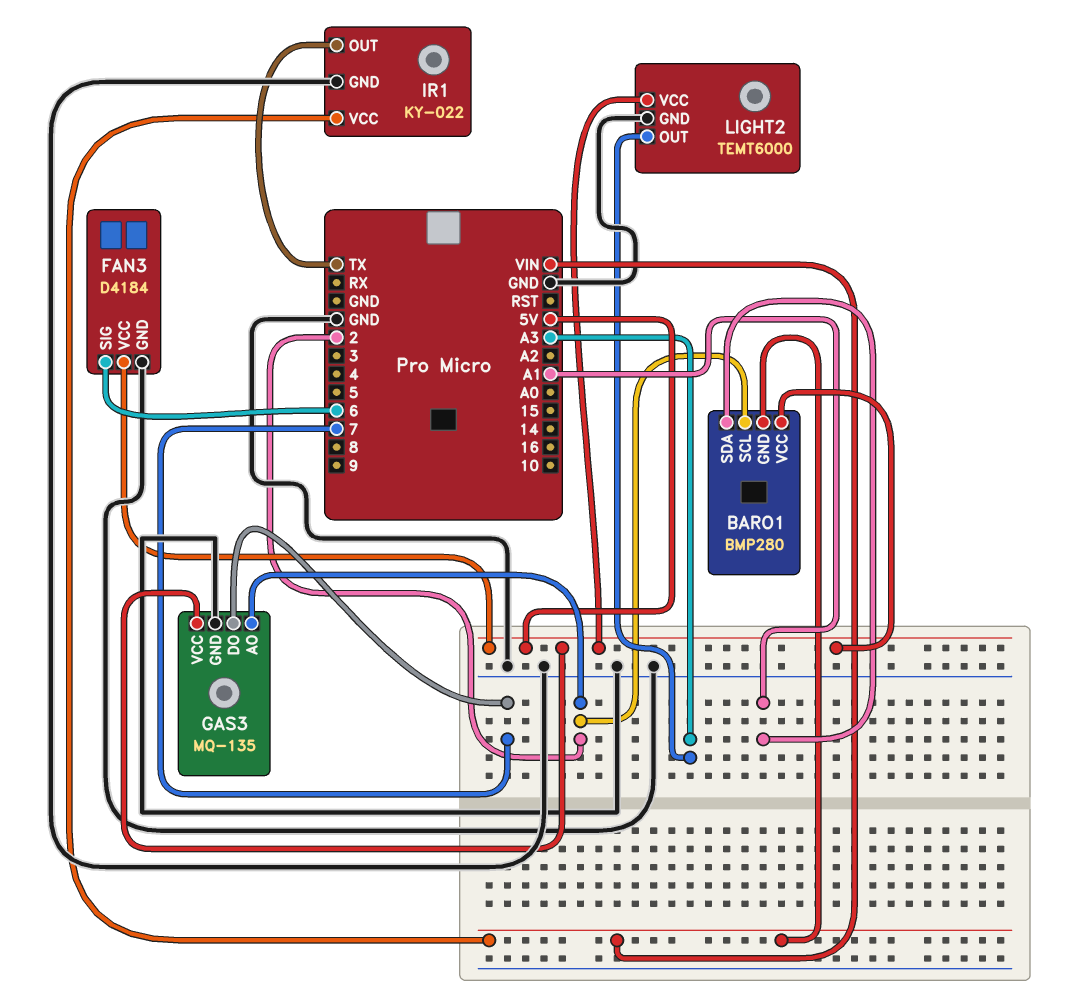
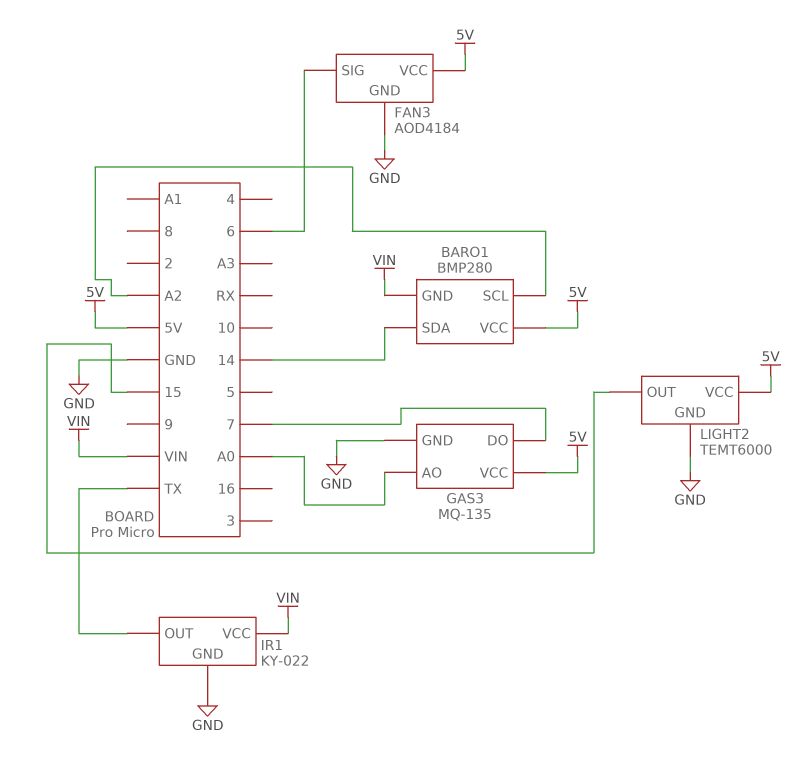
BARO1 pin SCL: 2 -> A2
BARO1 pin SDA: A1 -> 14
FAN3: D4184 -> AOD4184
GAS3 pin AO: 2 -> A0
LIGHT2 pin OUT: A3 -> 15

